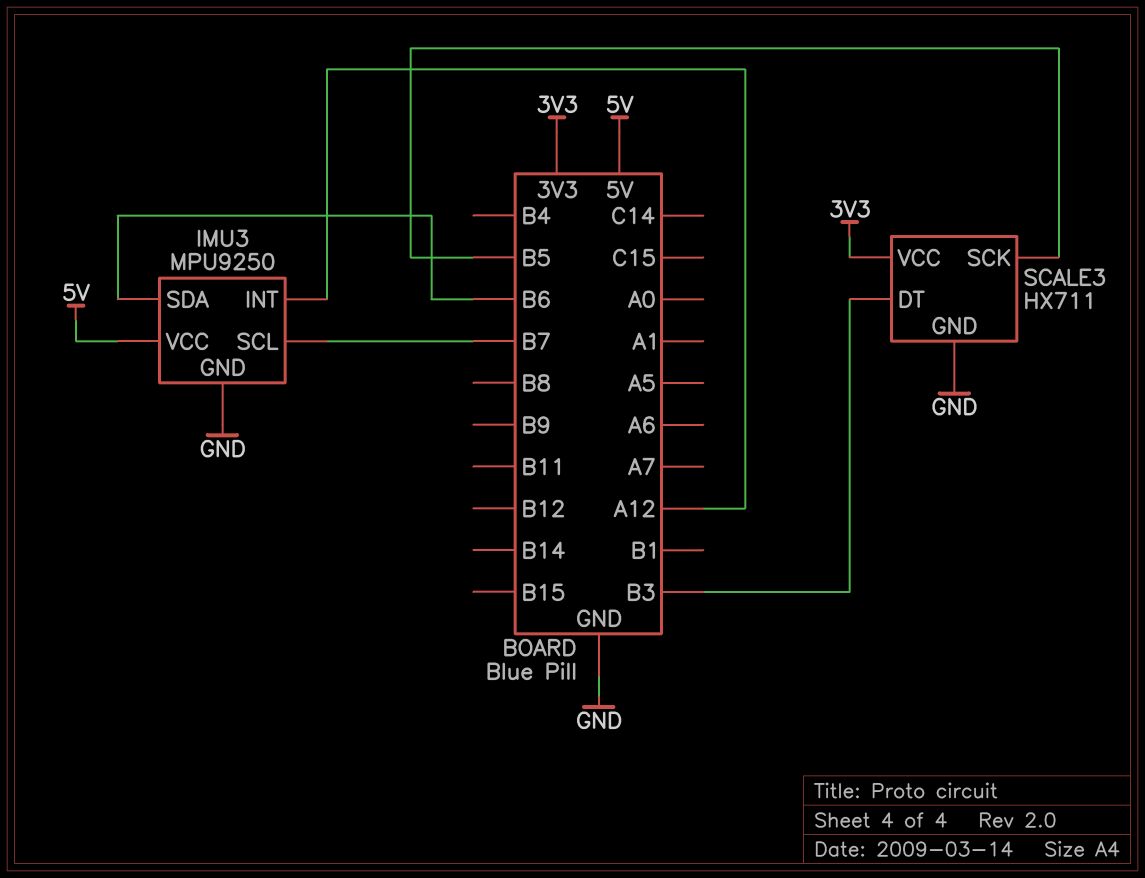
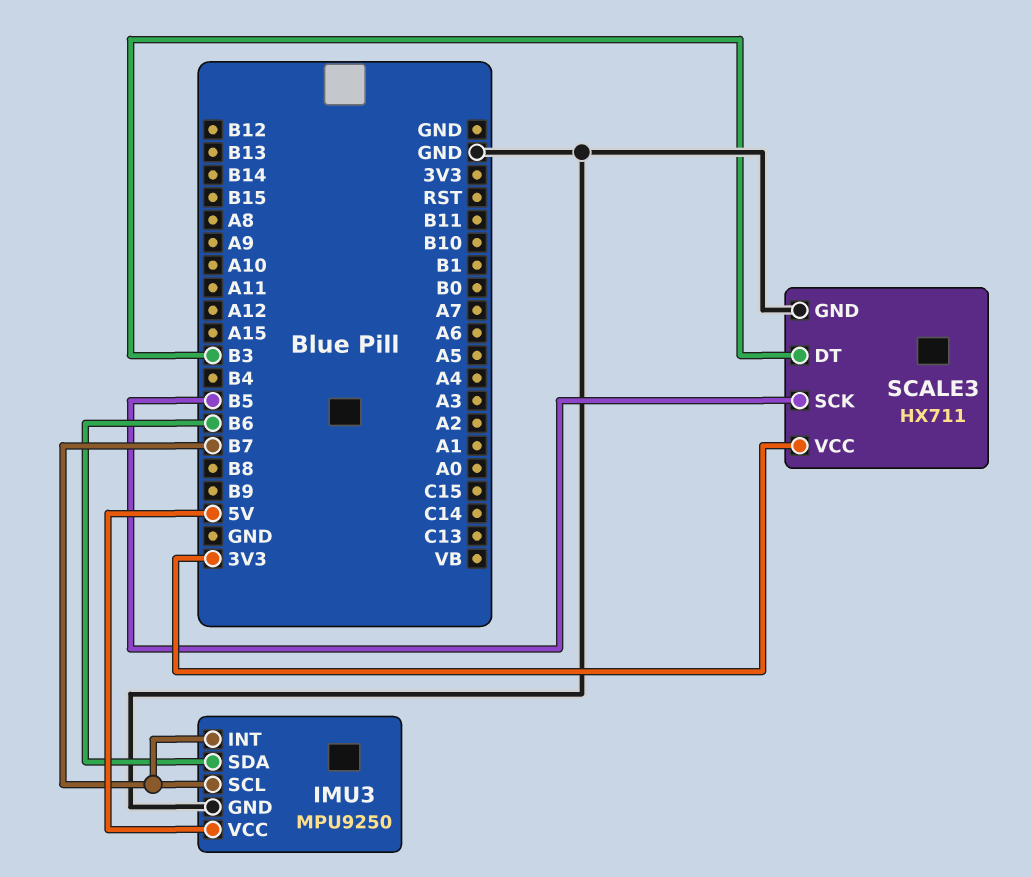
IMU3 pin INT: A12 -> B7

